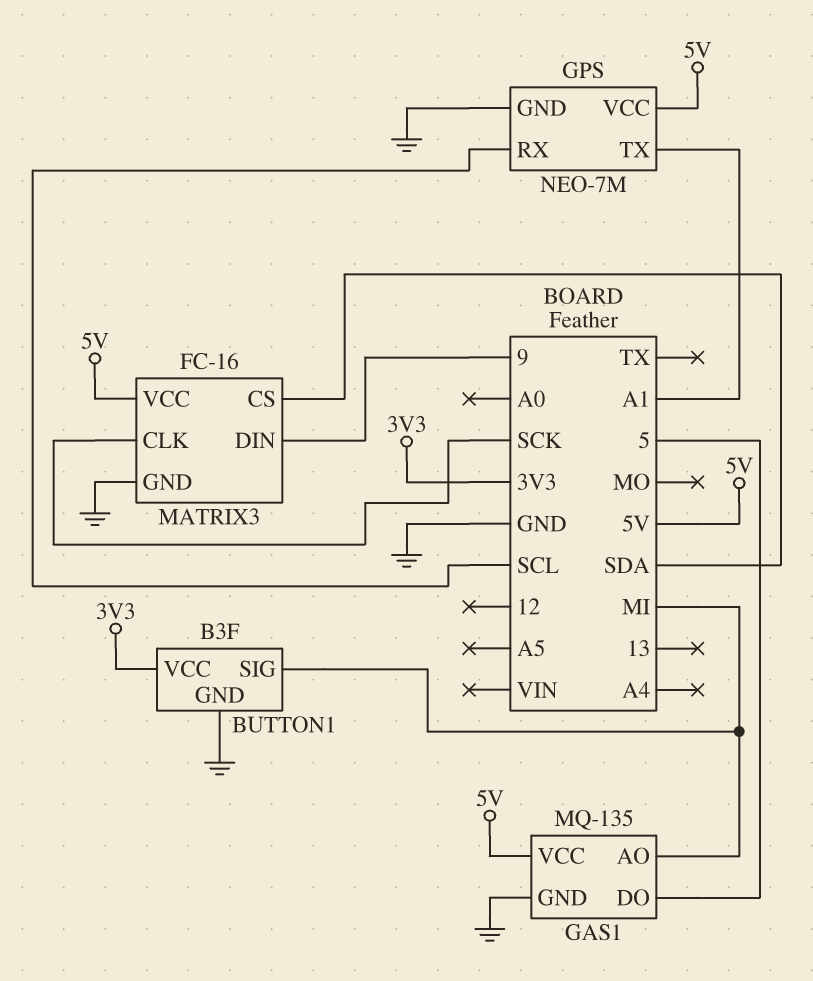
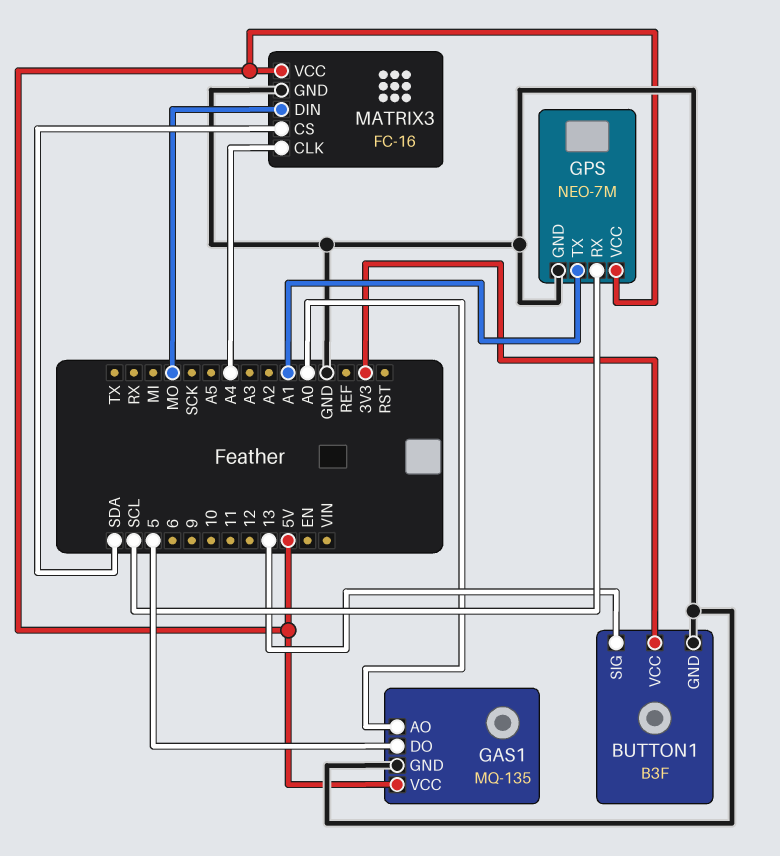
BUTTON1 pin SIG: MI -> 13
GAS1 pin AO: MI -> A0
MATRIX3 pin CLK: SCK -> A4
MATRIX3 pin DIN: 9 -> MO

